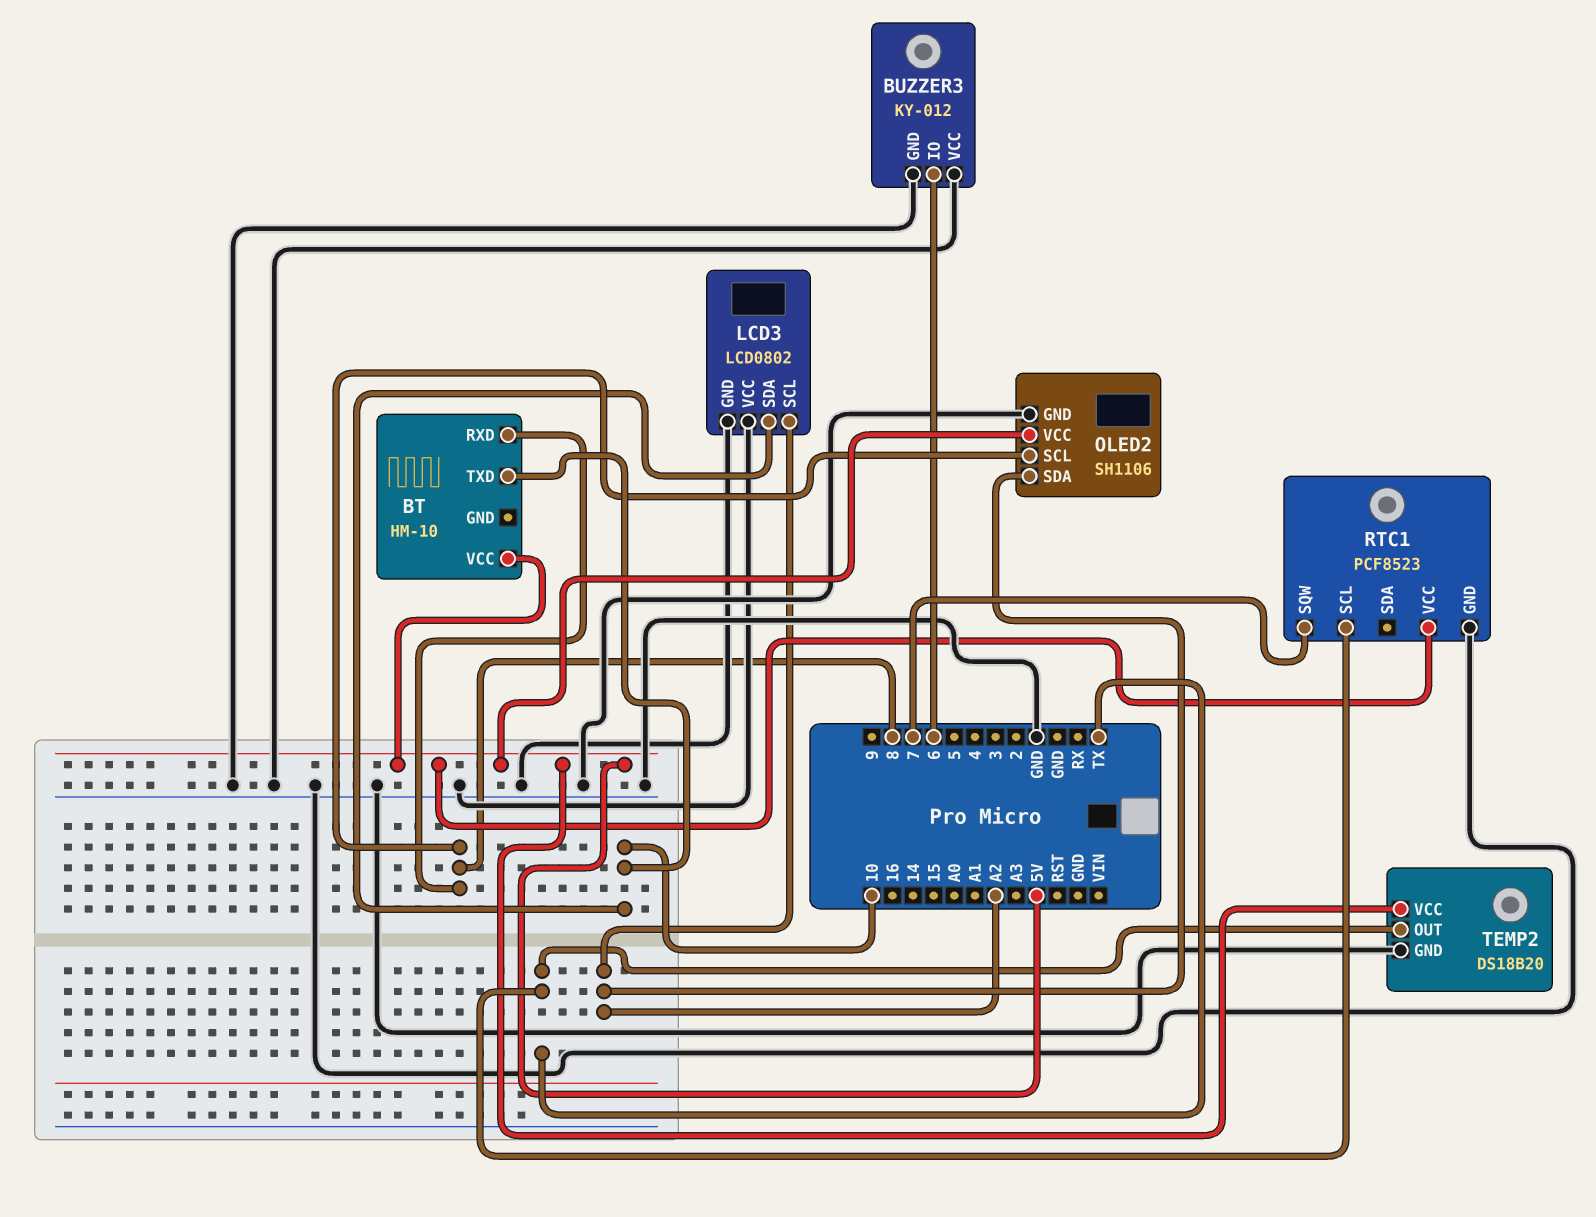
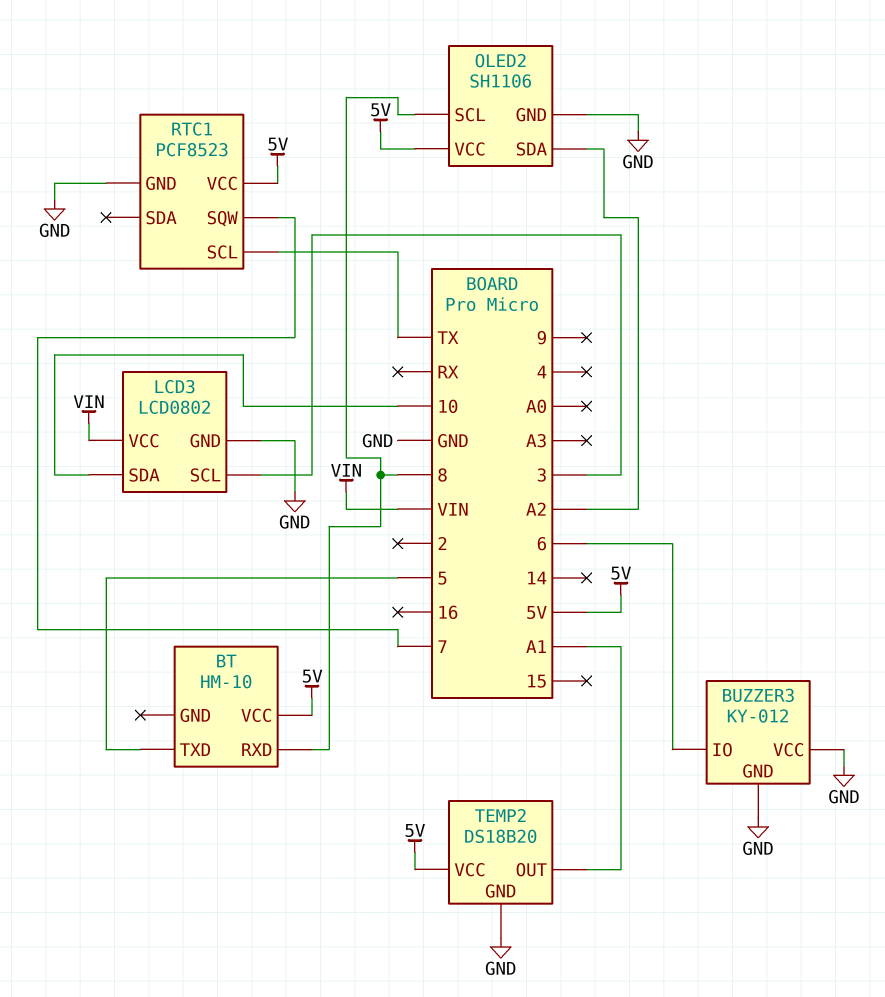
BT pin TXD: 10 -> 5
LCD3 pin SCL: A2 -> 3
LCD3 pin VCC: GND -> VIN
TEMP2 pin OUT: TX -> A1

